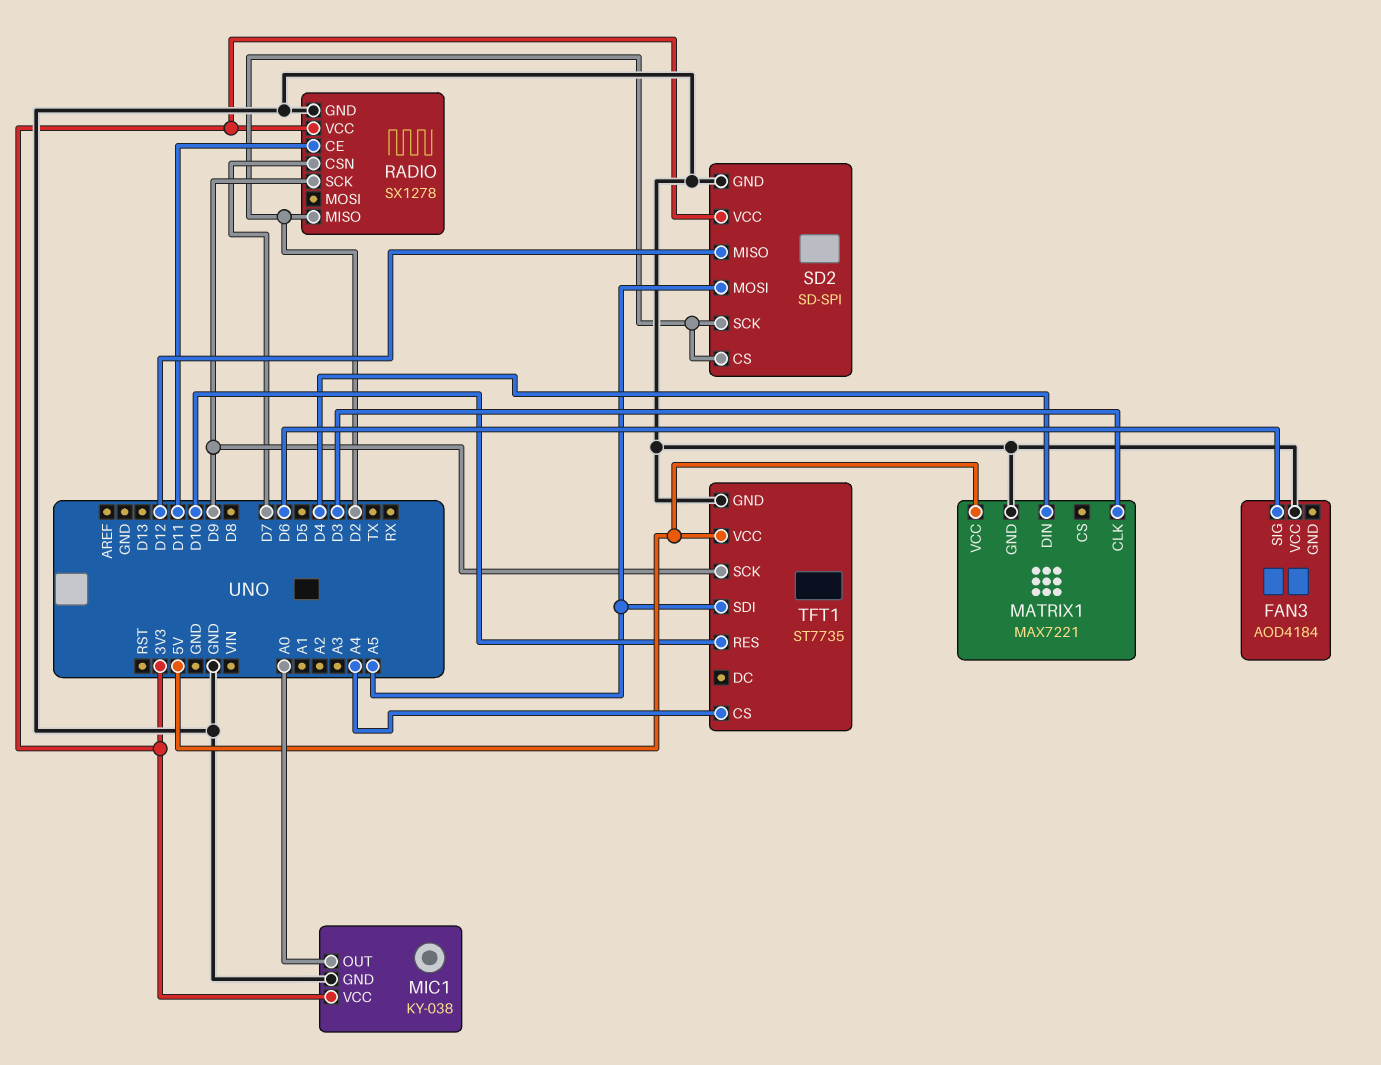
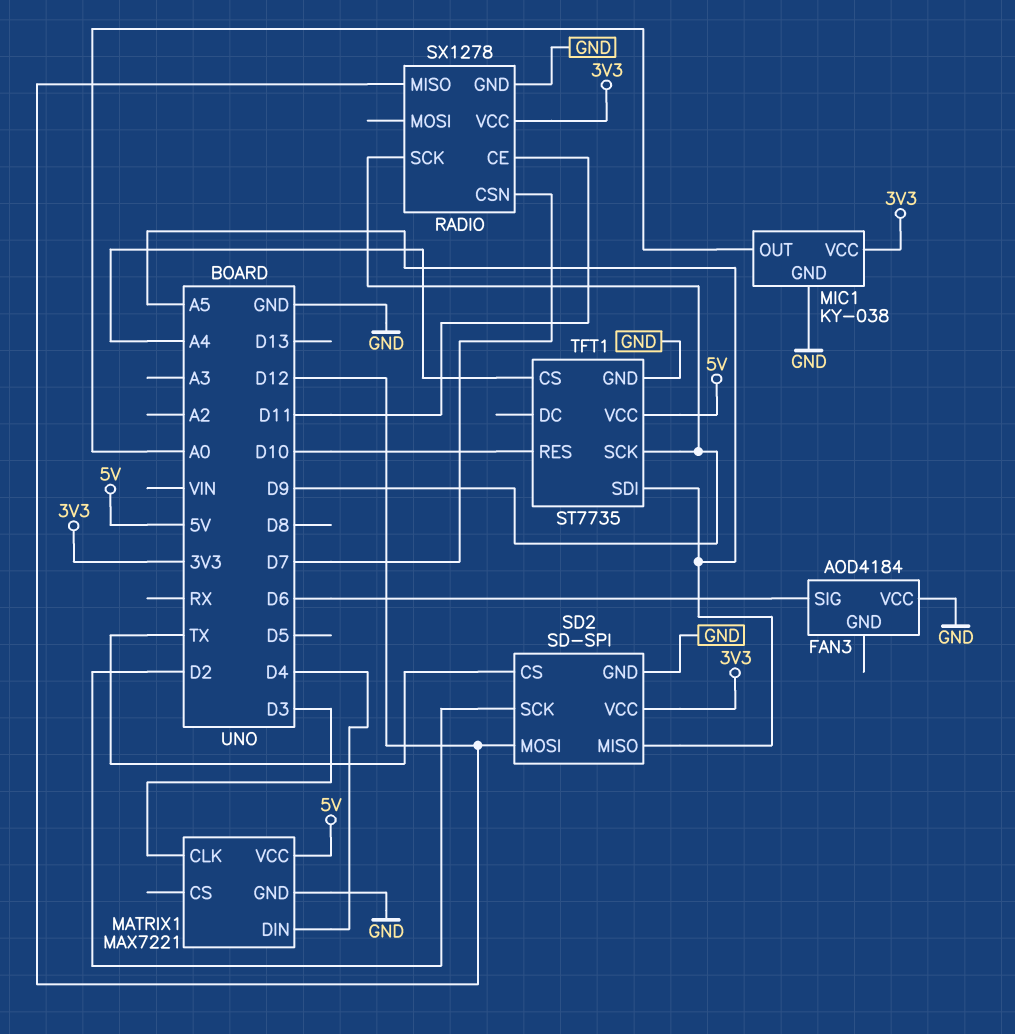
RADIO pin MISO: D2 -> D12
SD2 pin CS: D2 -> TX
SD2 pin MISO: D12 -> A5
SD2 pin MOSI: A5 -> D12

